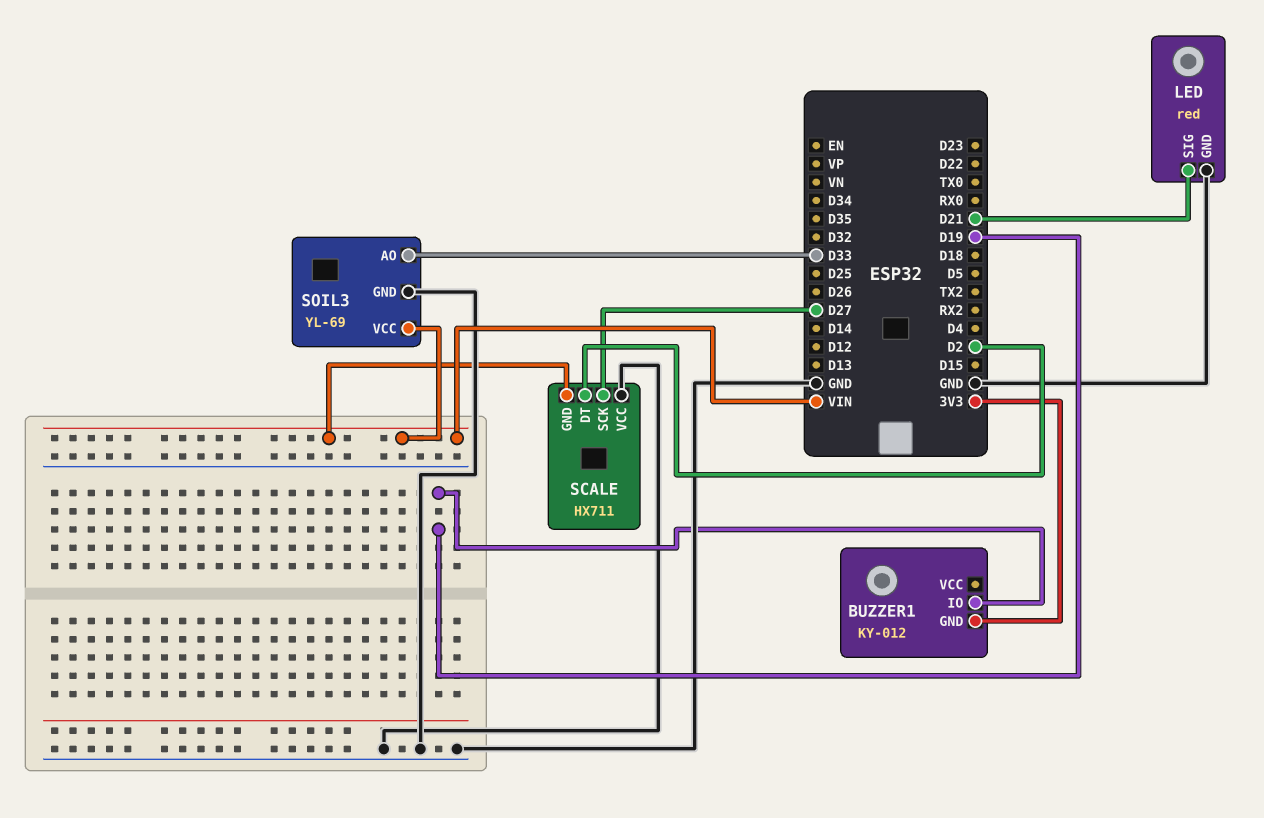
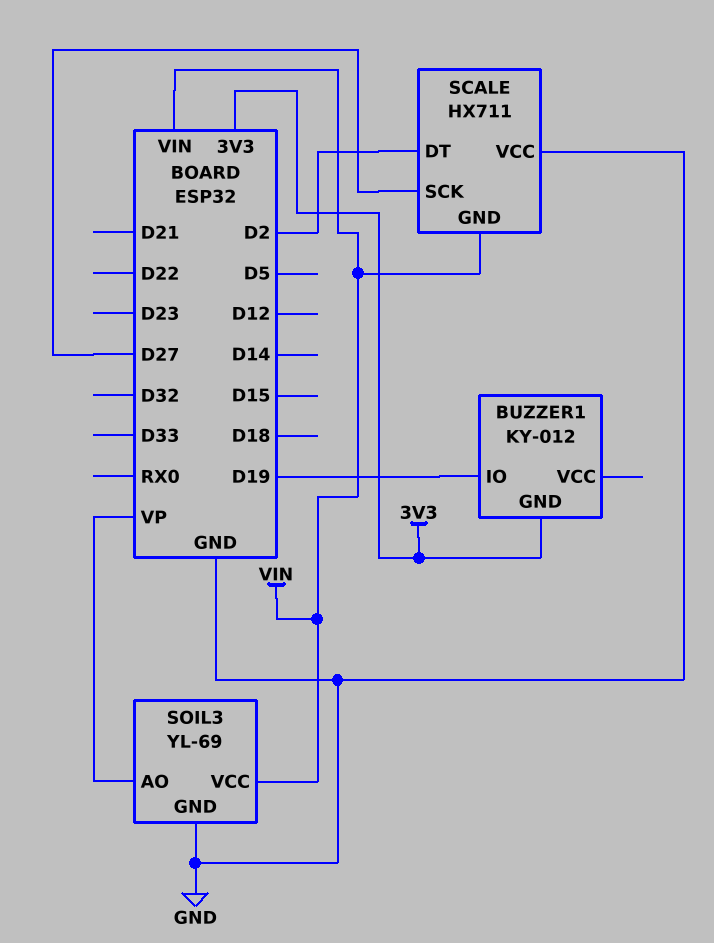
LED: red -> none
LED pin GND: GND -> none
LED pin SIG: D21 -> none
SOIL3 pin AO: D33 -> VP

